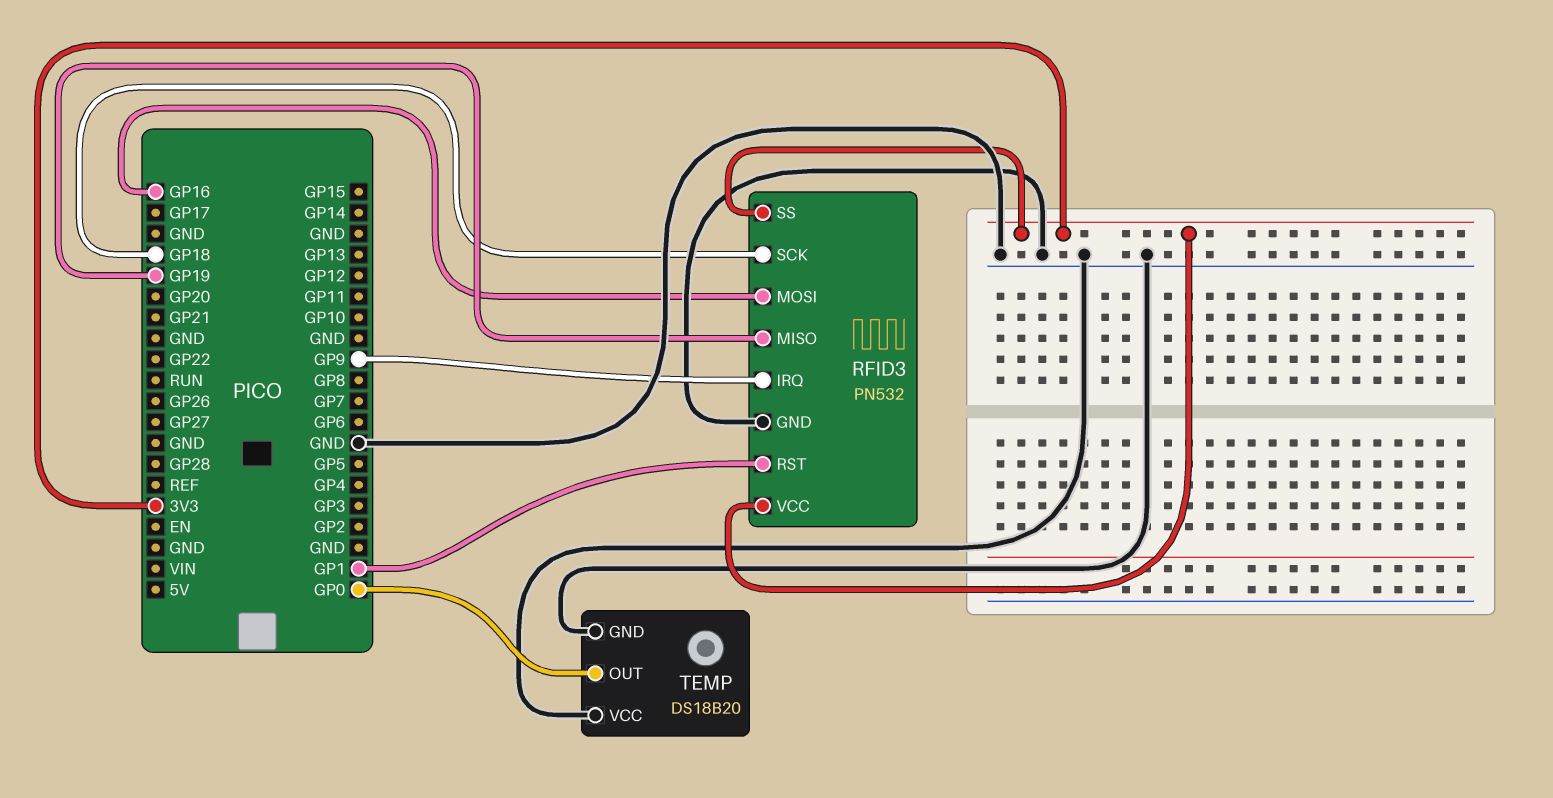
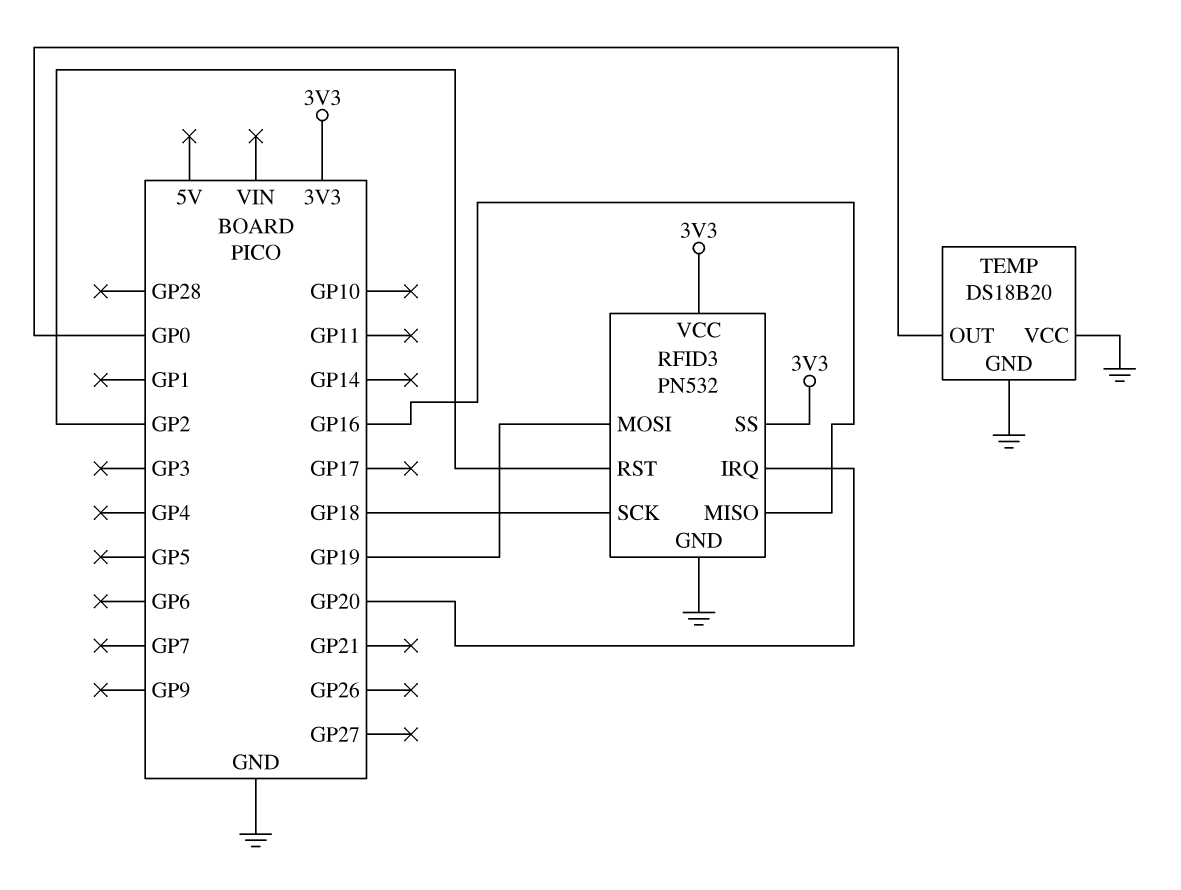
RFID3 pin IRQ: GP9 -> GP20
RFID3 pin MISO: GP19 -> GP16
RFID3 pin MOSI: GP16 -> GP19
RFID3 pin RST: GP1 -> GP2

